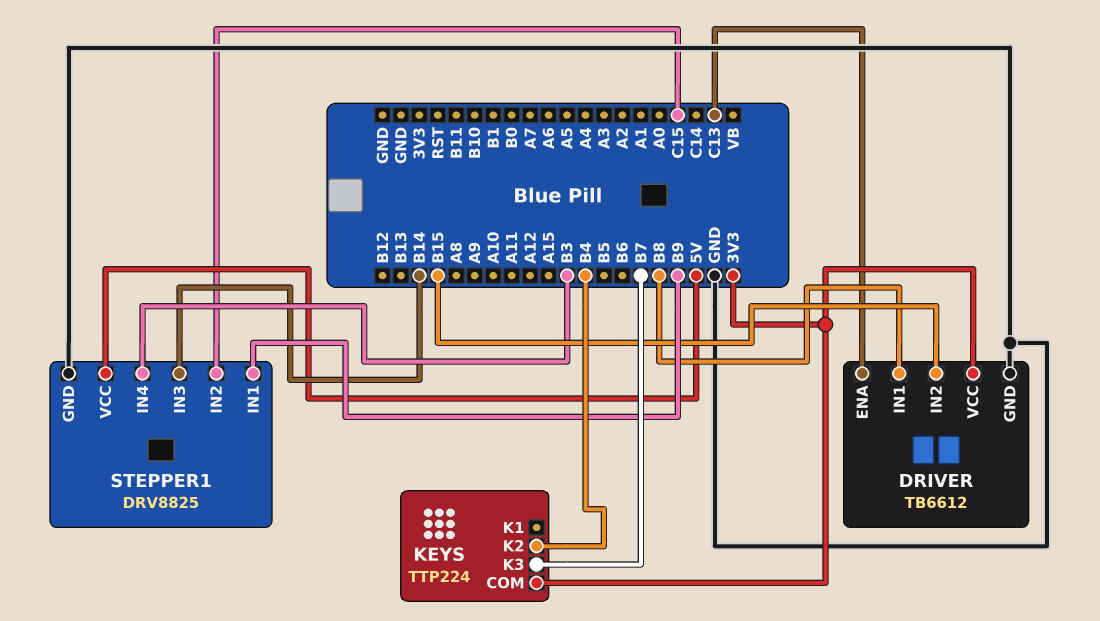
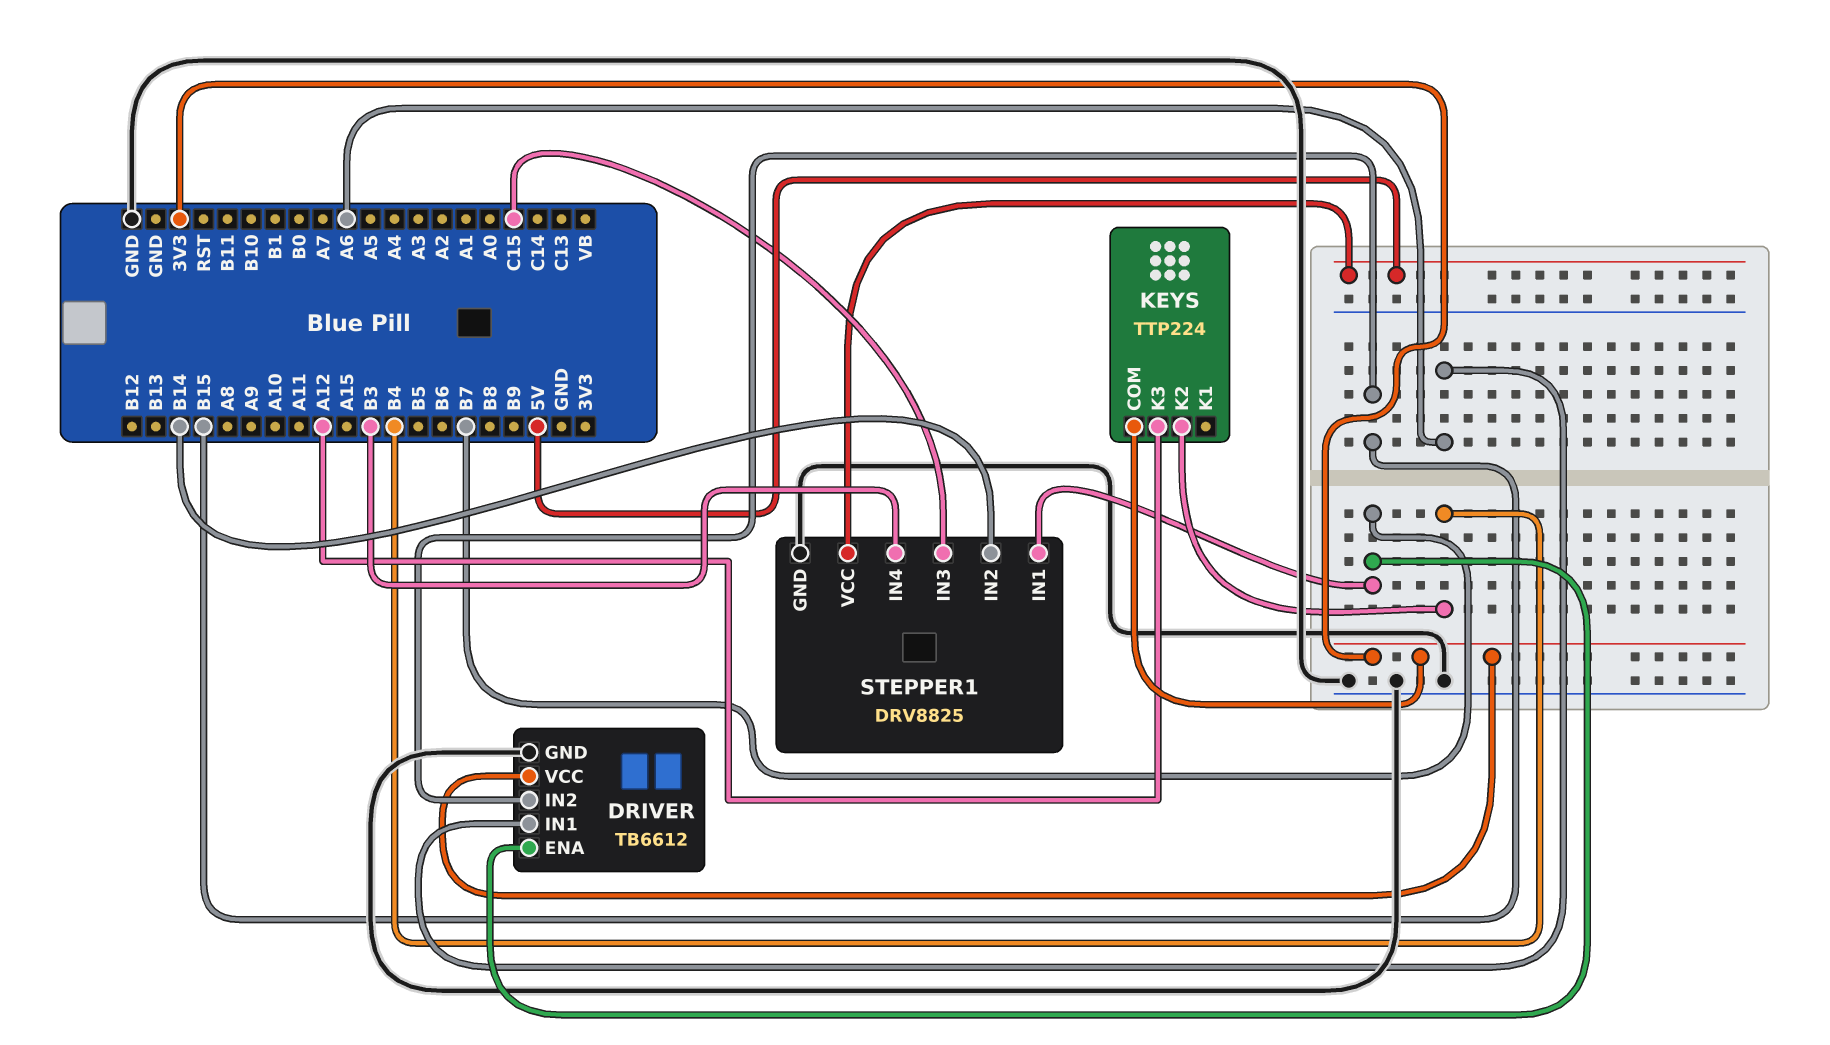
DRIVER pin ENA: C13 -> B7
DRIVER pin IN1: B8 -> A6
KEYS pin K3: B7 -> A12
STEPPER1 pin IN1: B9 -> B7
STEPPER1 pin IN2: C15 -> B14
STEPPER1 pin IN3: B14 -> C15

